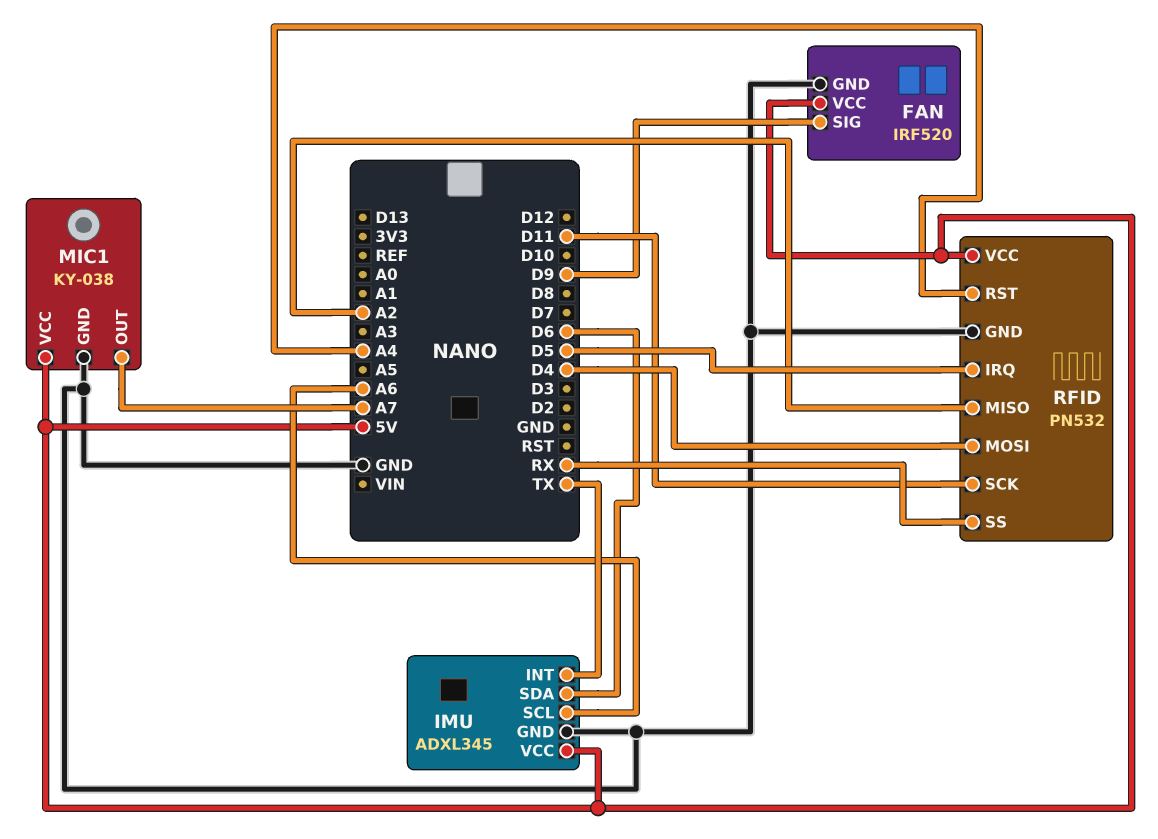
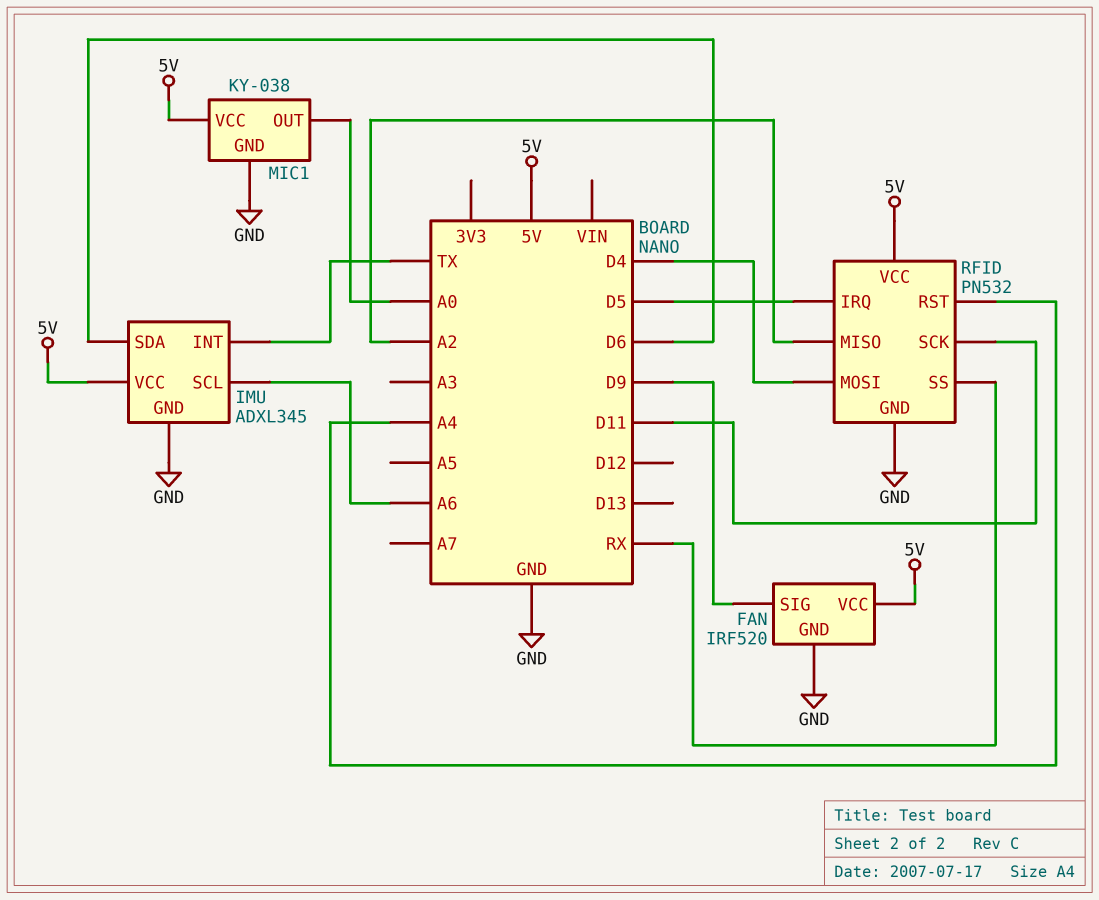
MIC1 pin OUT: A7 -> A0

